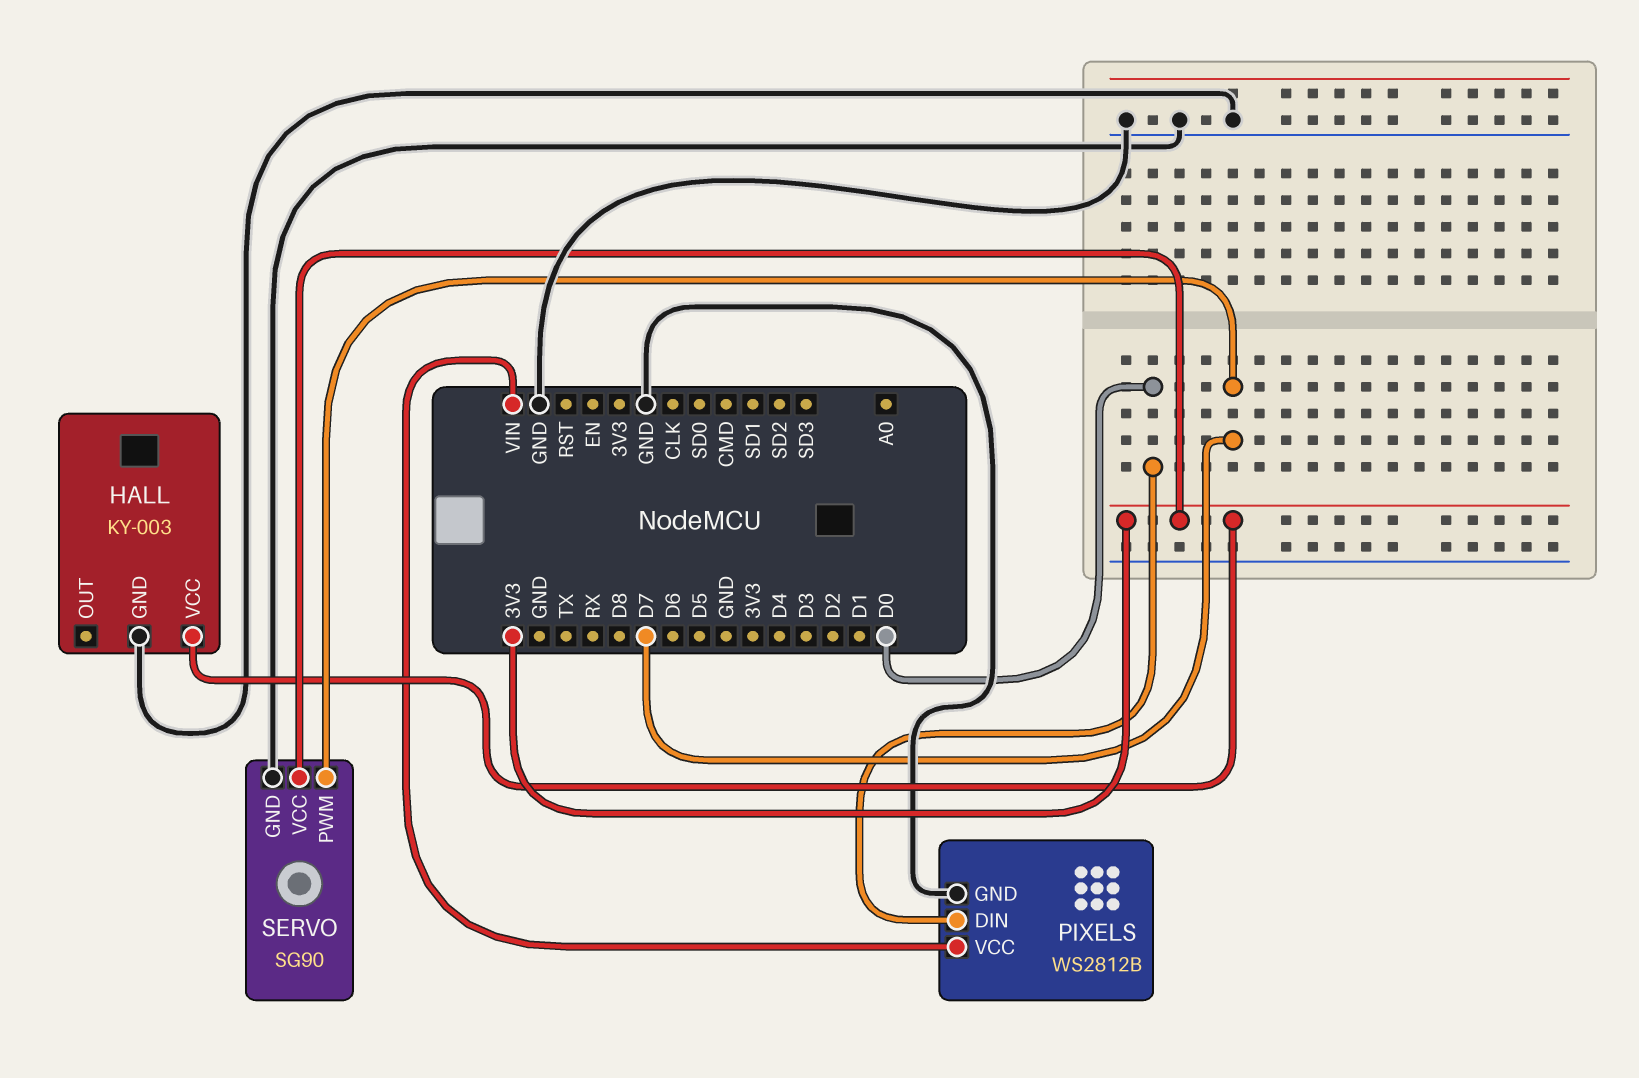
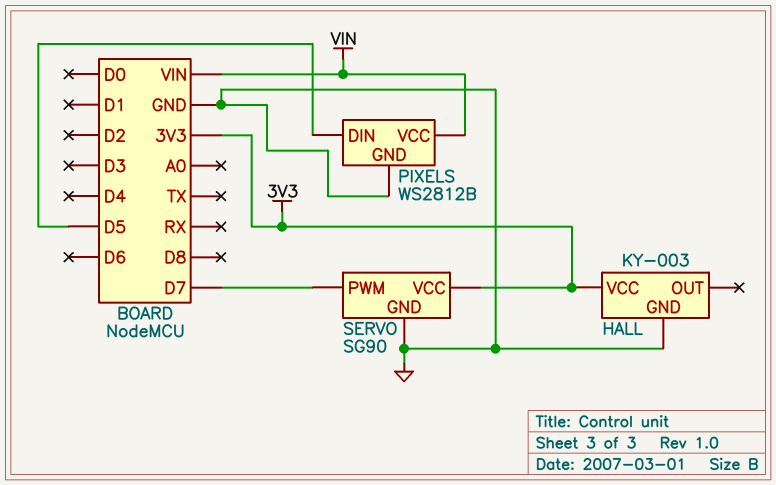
PIXELS pin DIN: D0 -> D5

